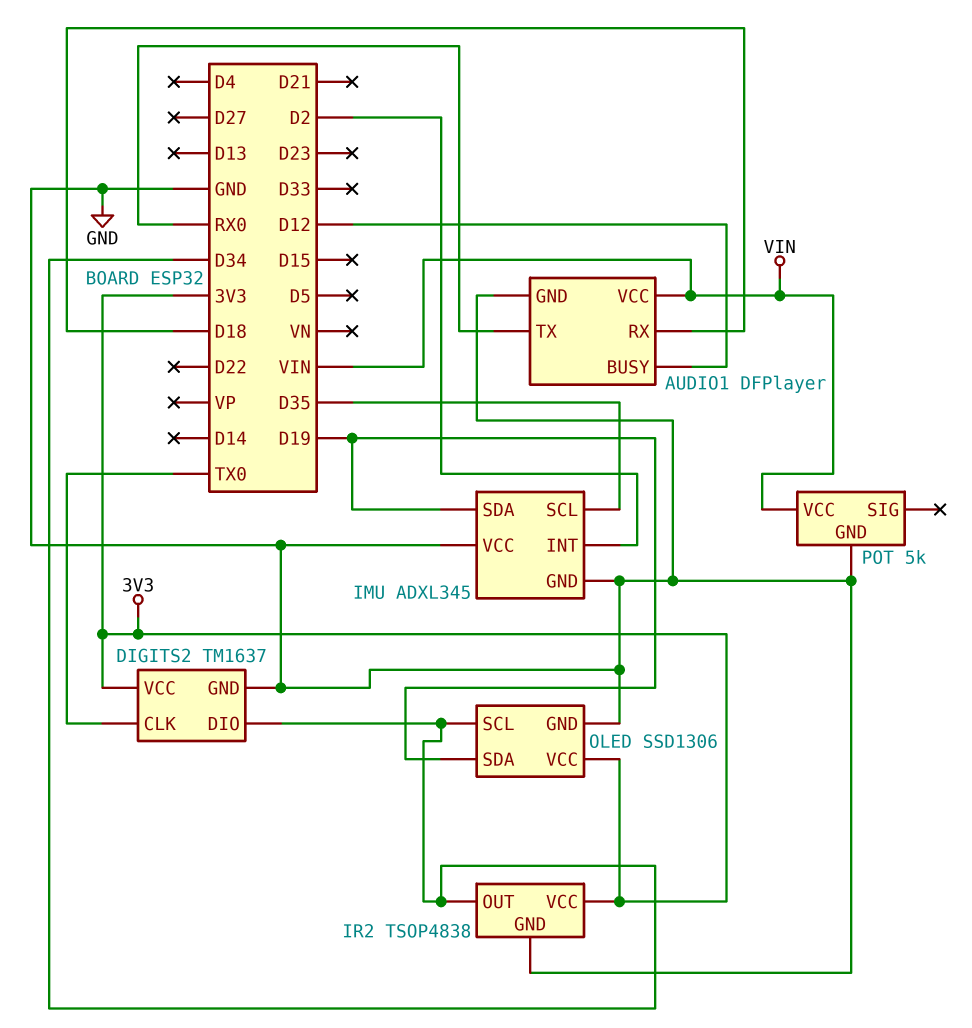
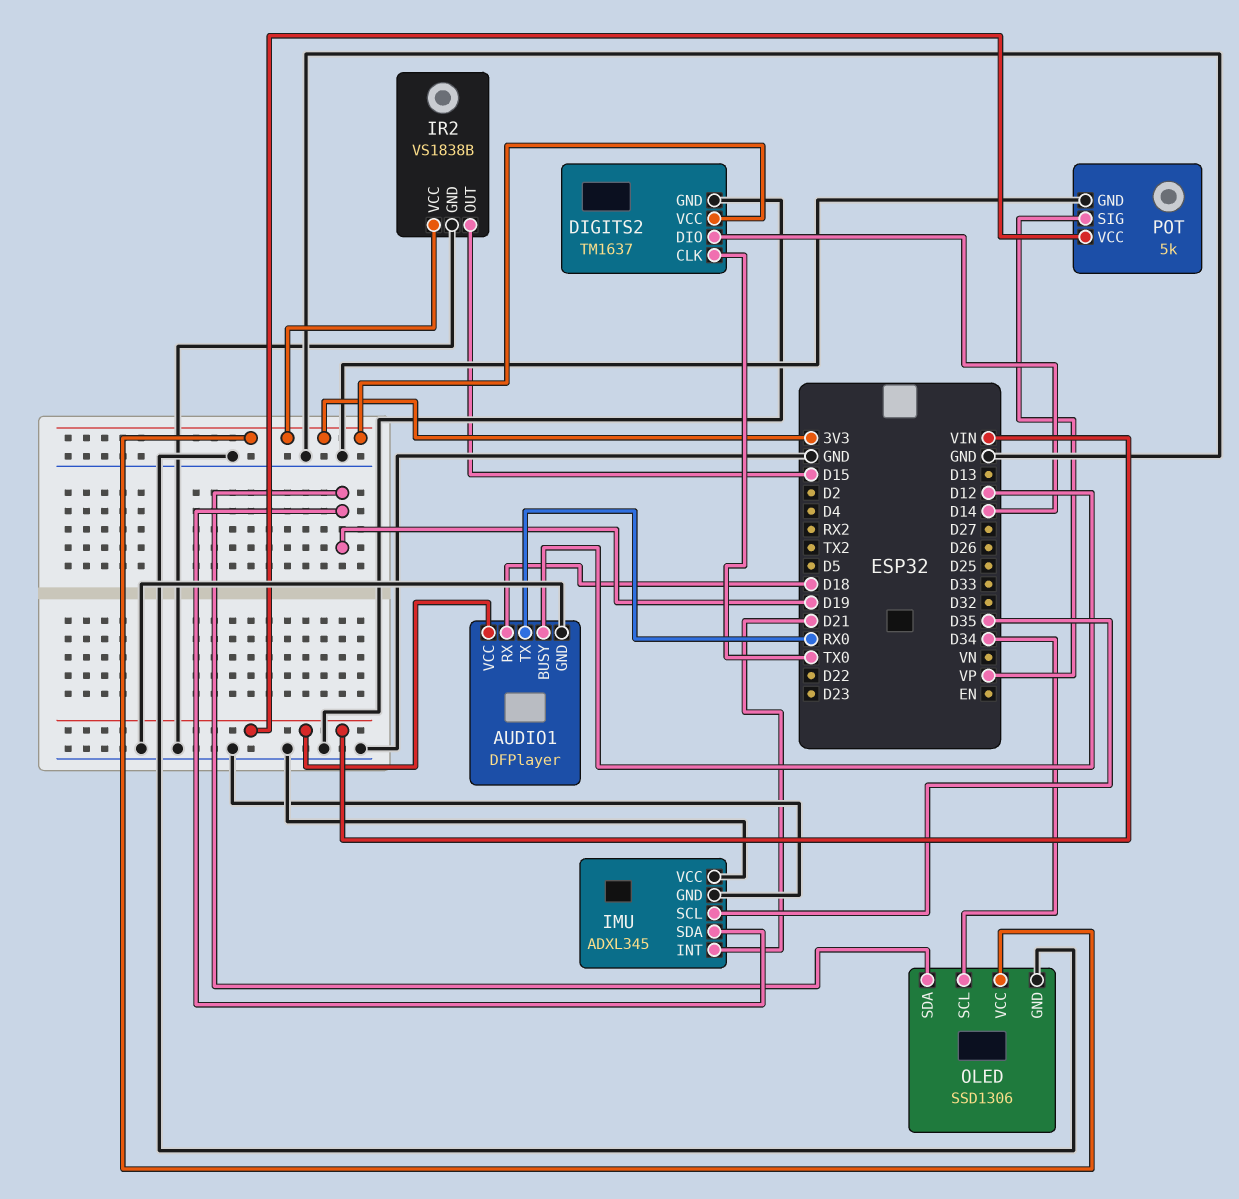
DIGITS2 pin DIO: D34 -> D14
IMU pin INT: D2 -> D21
IR2: TSOP4838 -> VS1838B
IR2 pin OUT: D34 -> D15
POT pin SIG: none -> VP

